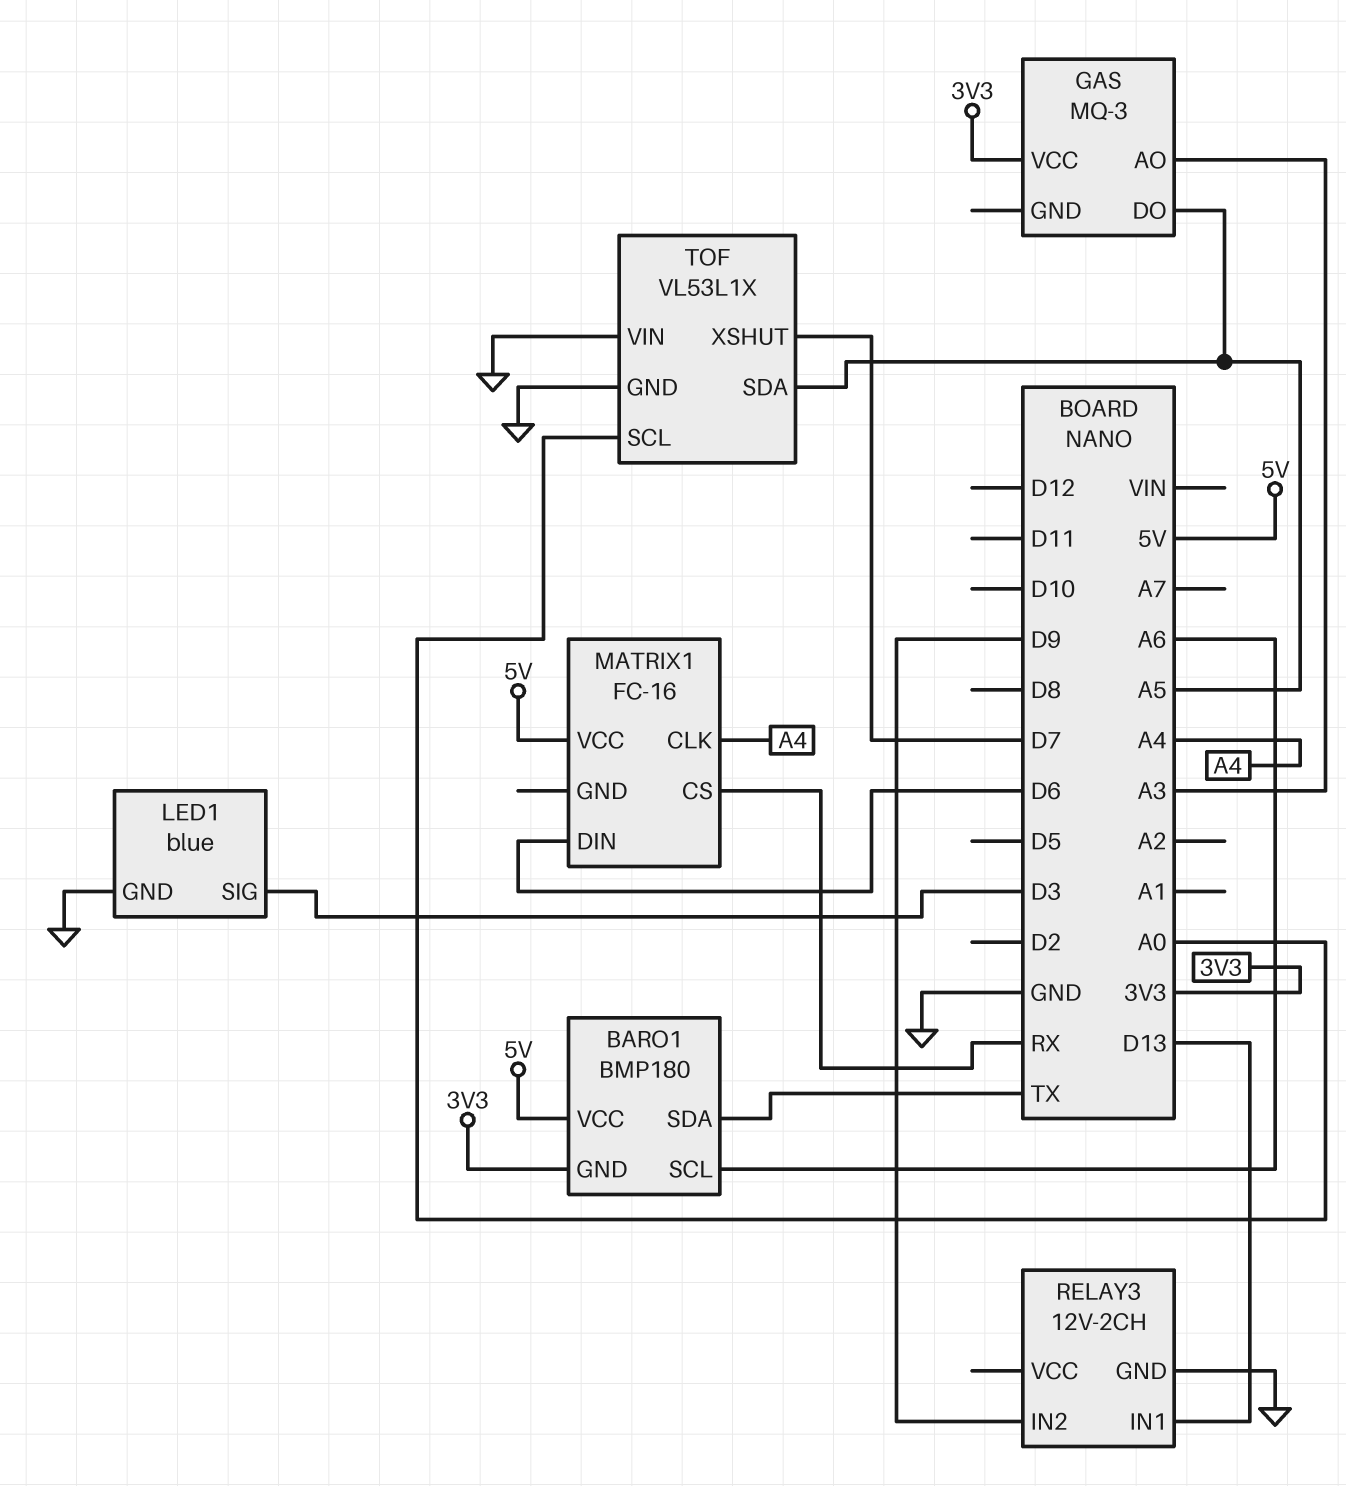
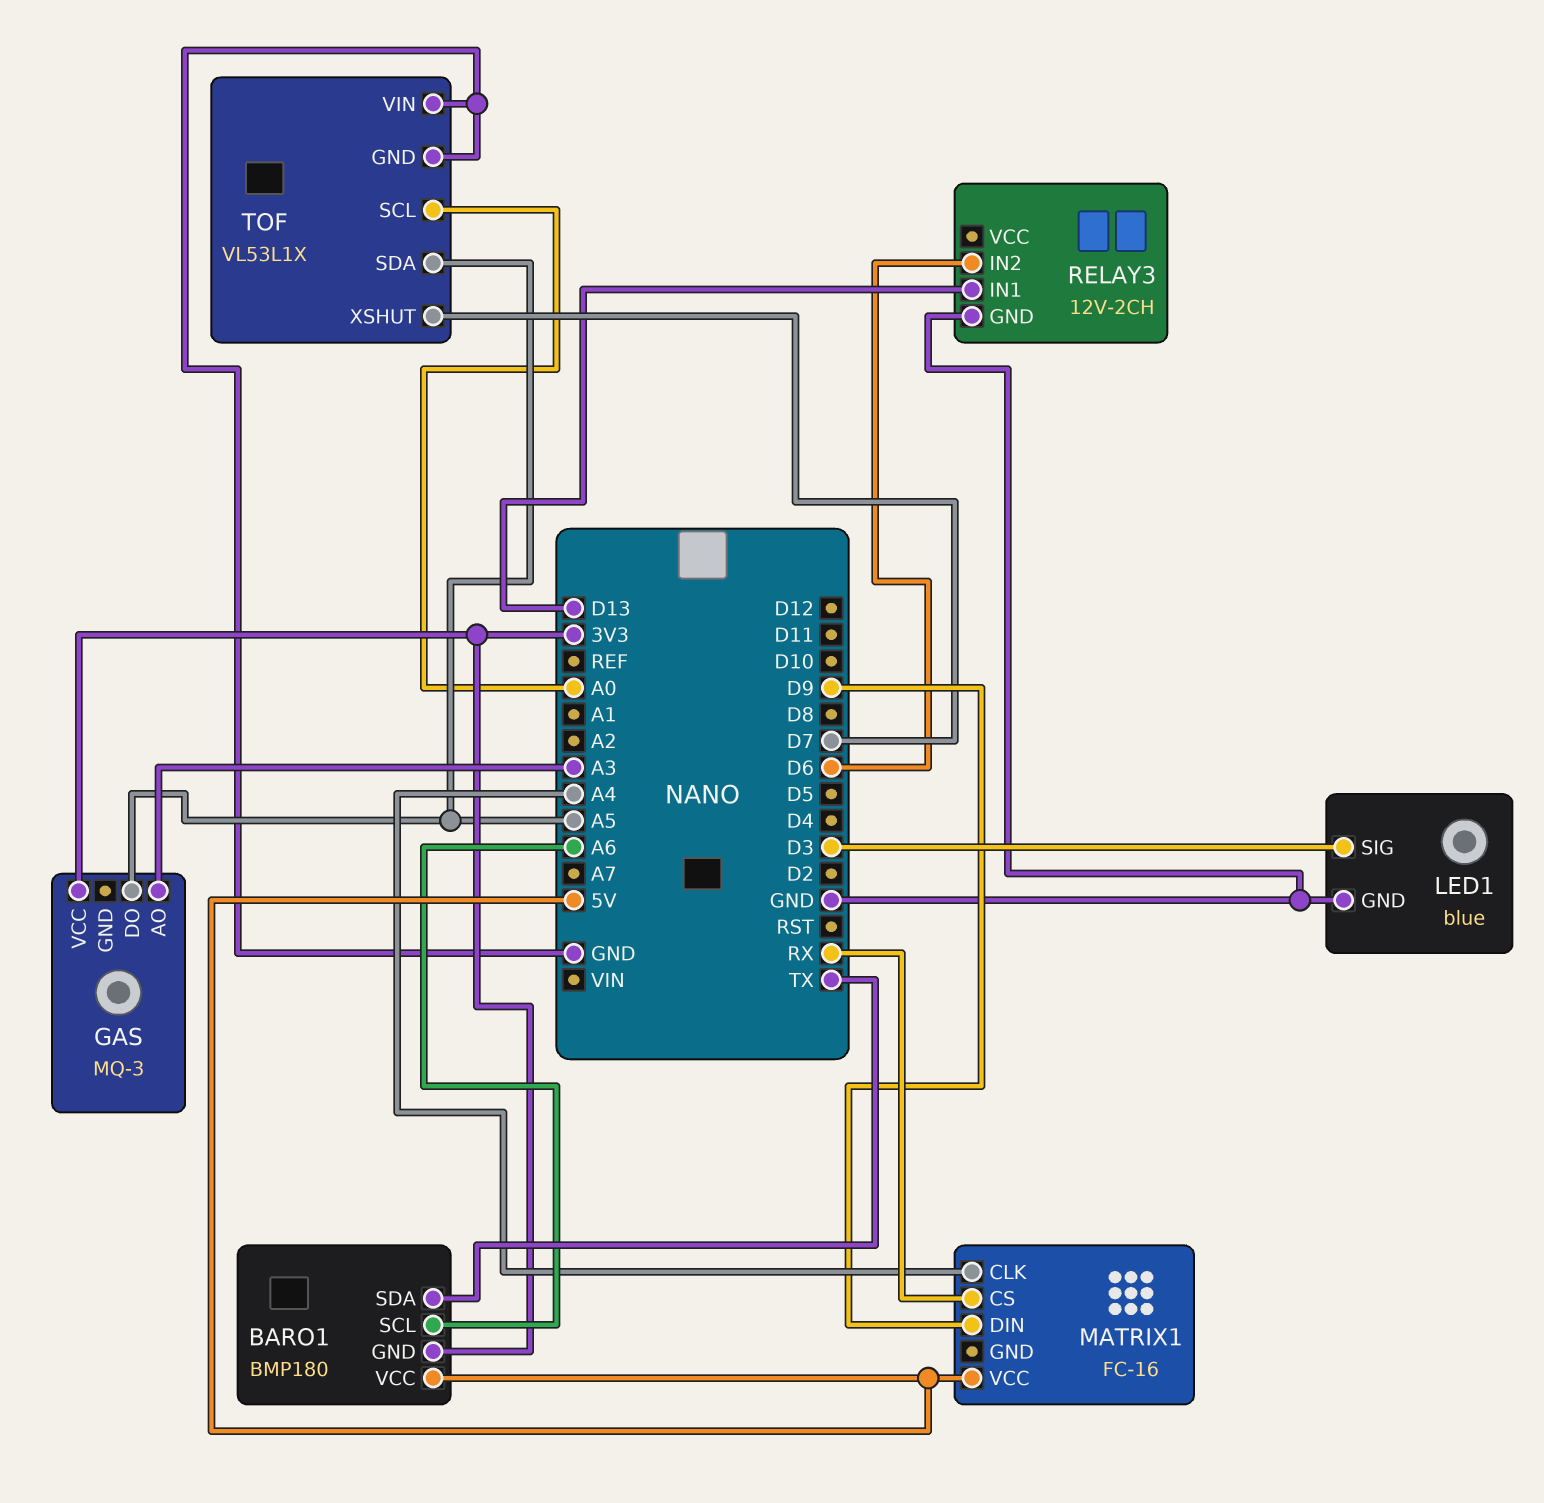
MATRIX1 pin DIN: D6 -> D9
RELAY3 pin IN2: D9 -> D6

